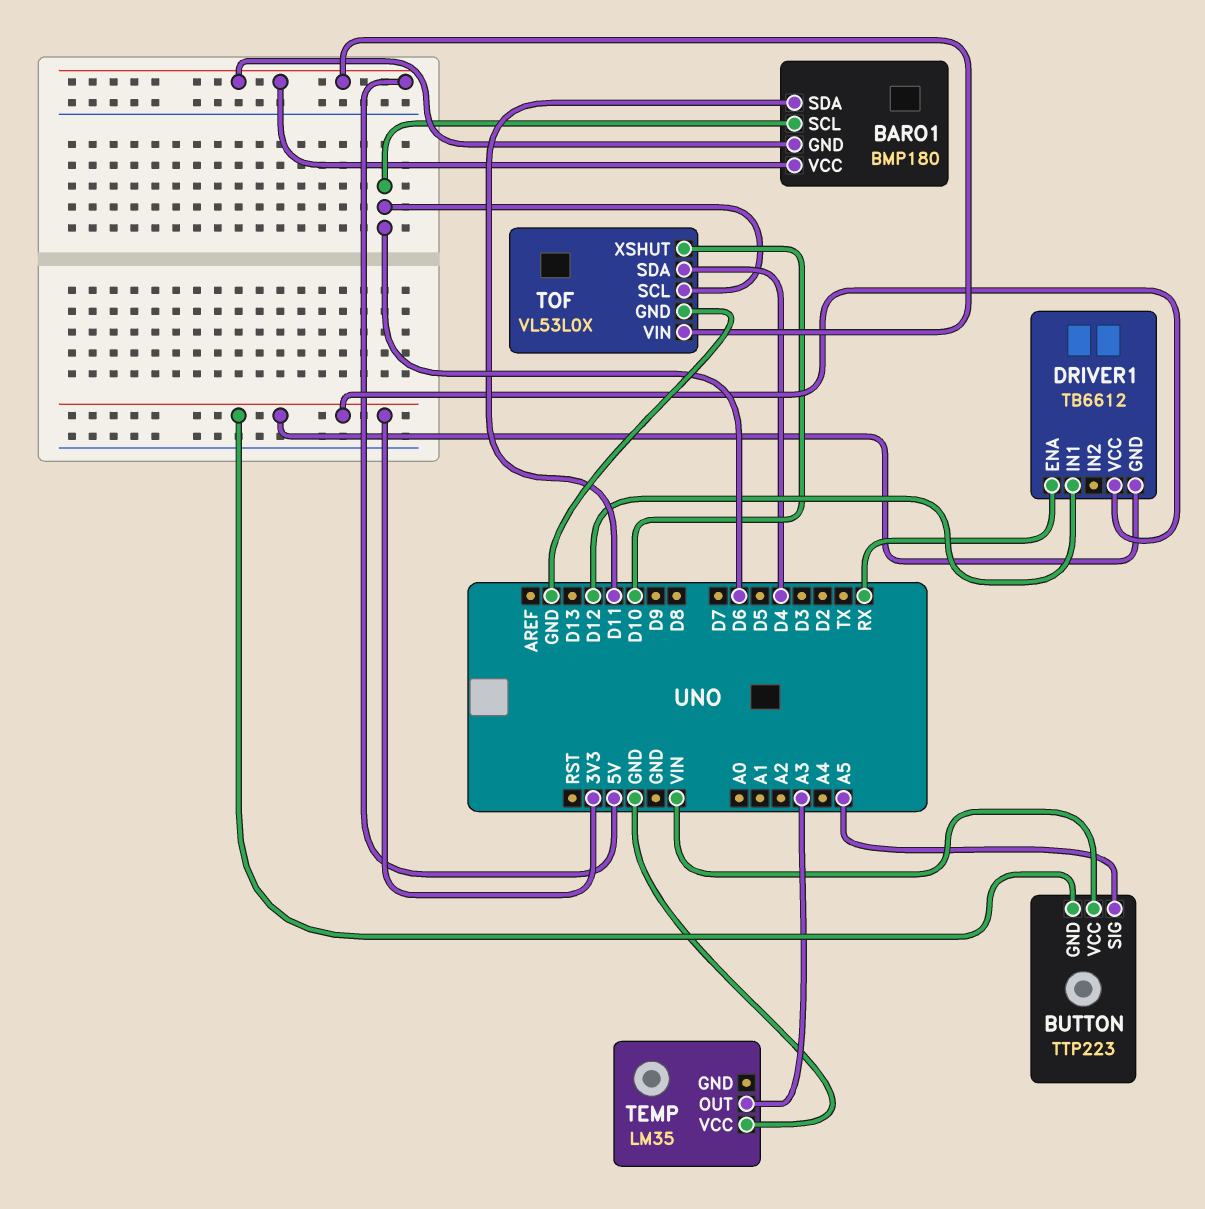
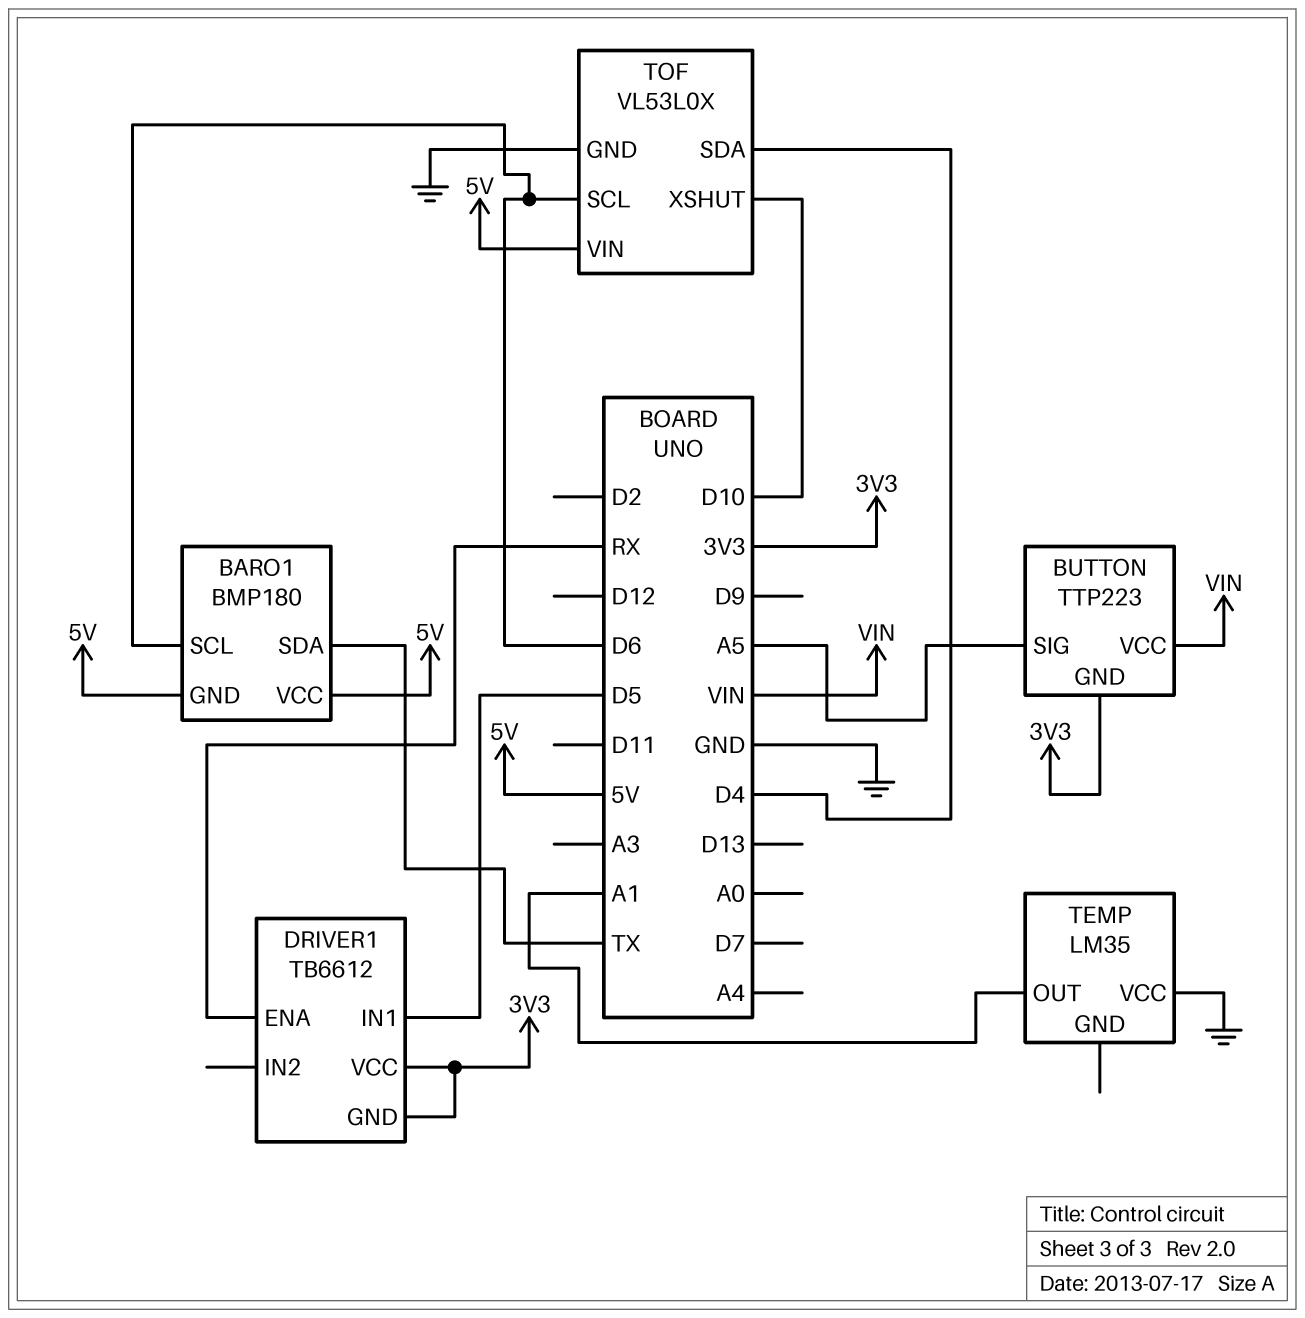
BARO1 pin SDA: D11 -> TX
DRIVER1 pin IN1: D12 -> D5
TEMP pin OUT: A3 -> A1

